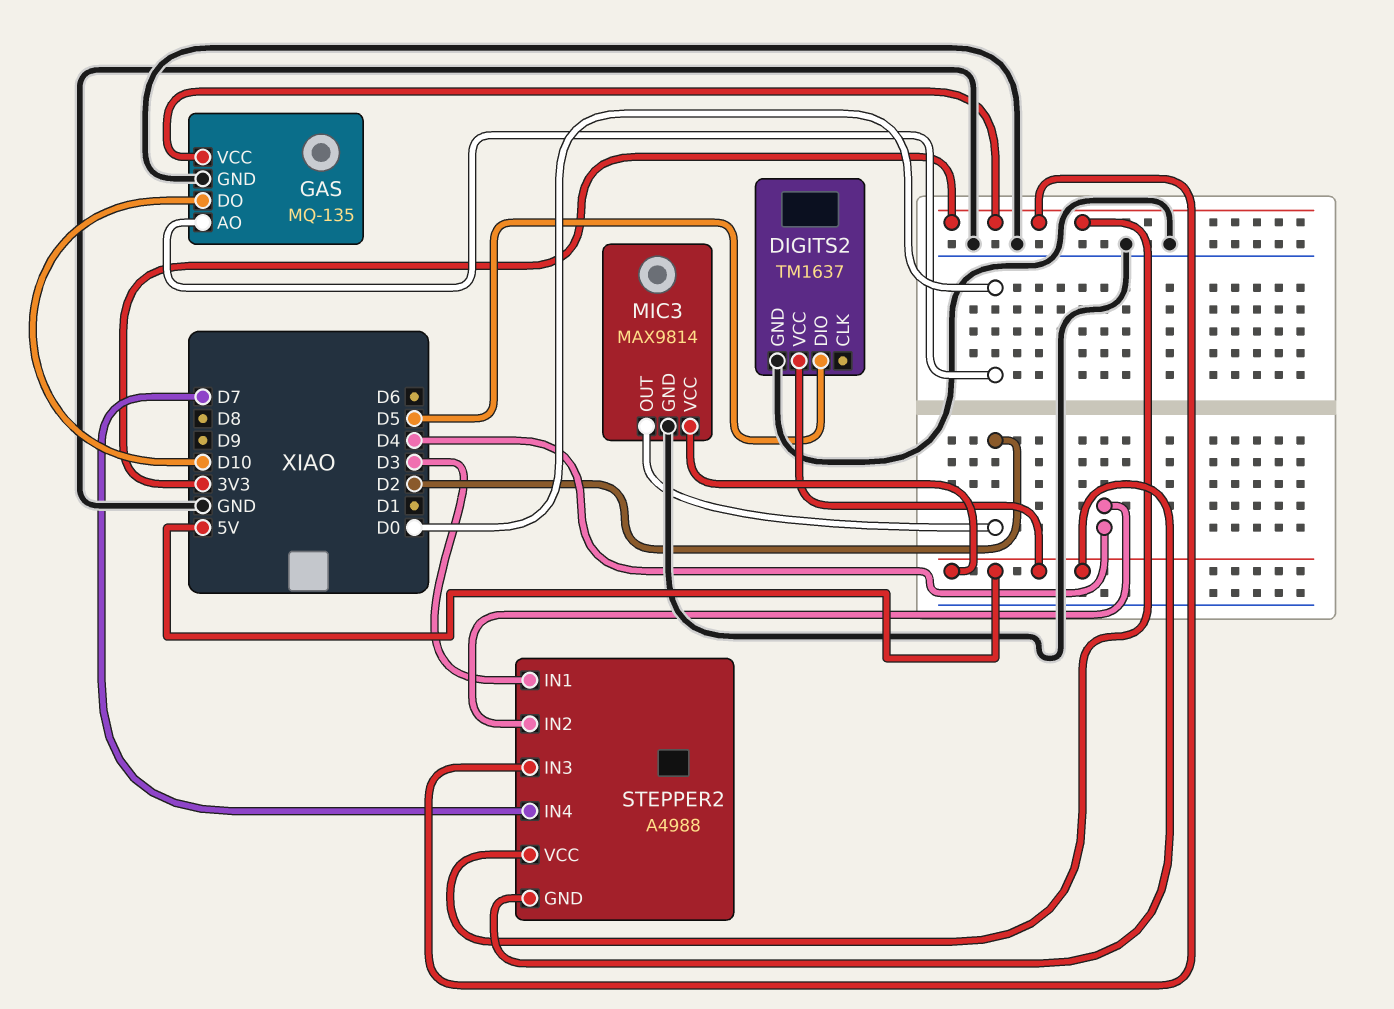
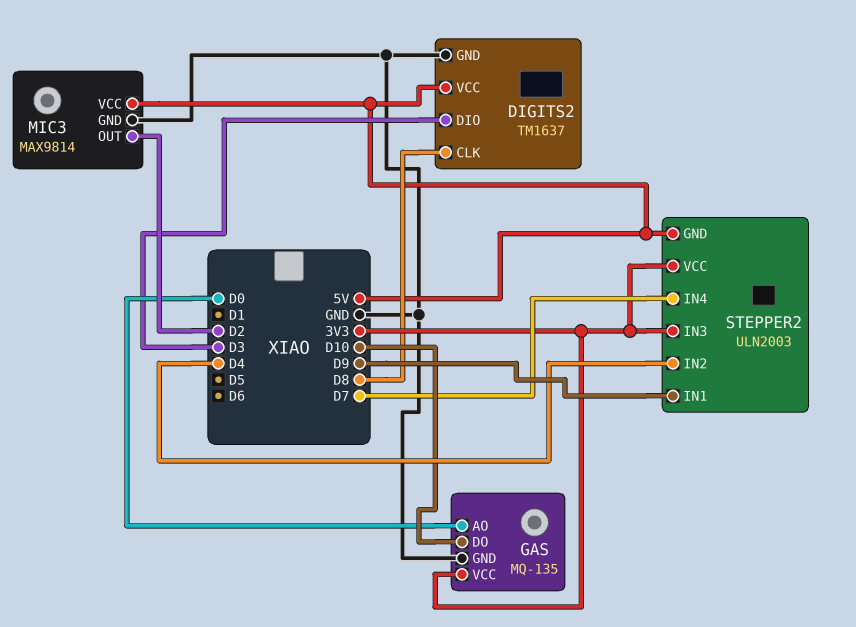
DIGITS2 pin CLK: none -> D8
DIGITS2 pin DIO: D5 -> D3
STEPPER2: A4988 -> ULN2003
STEPPER2 pin IN1: D3 -> D9

